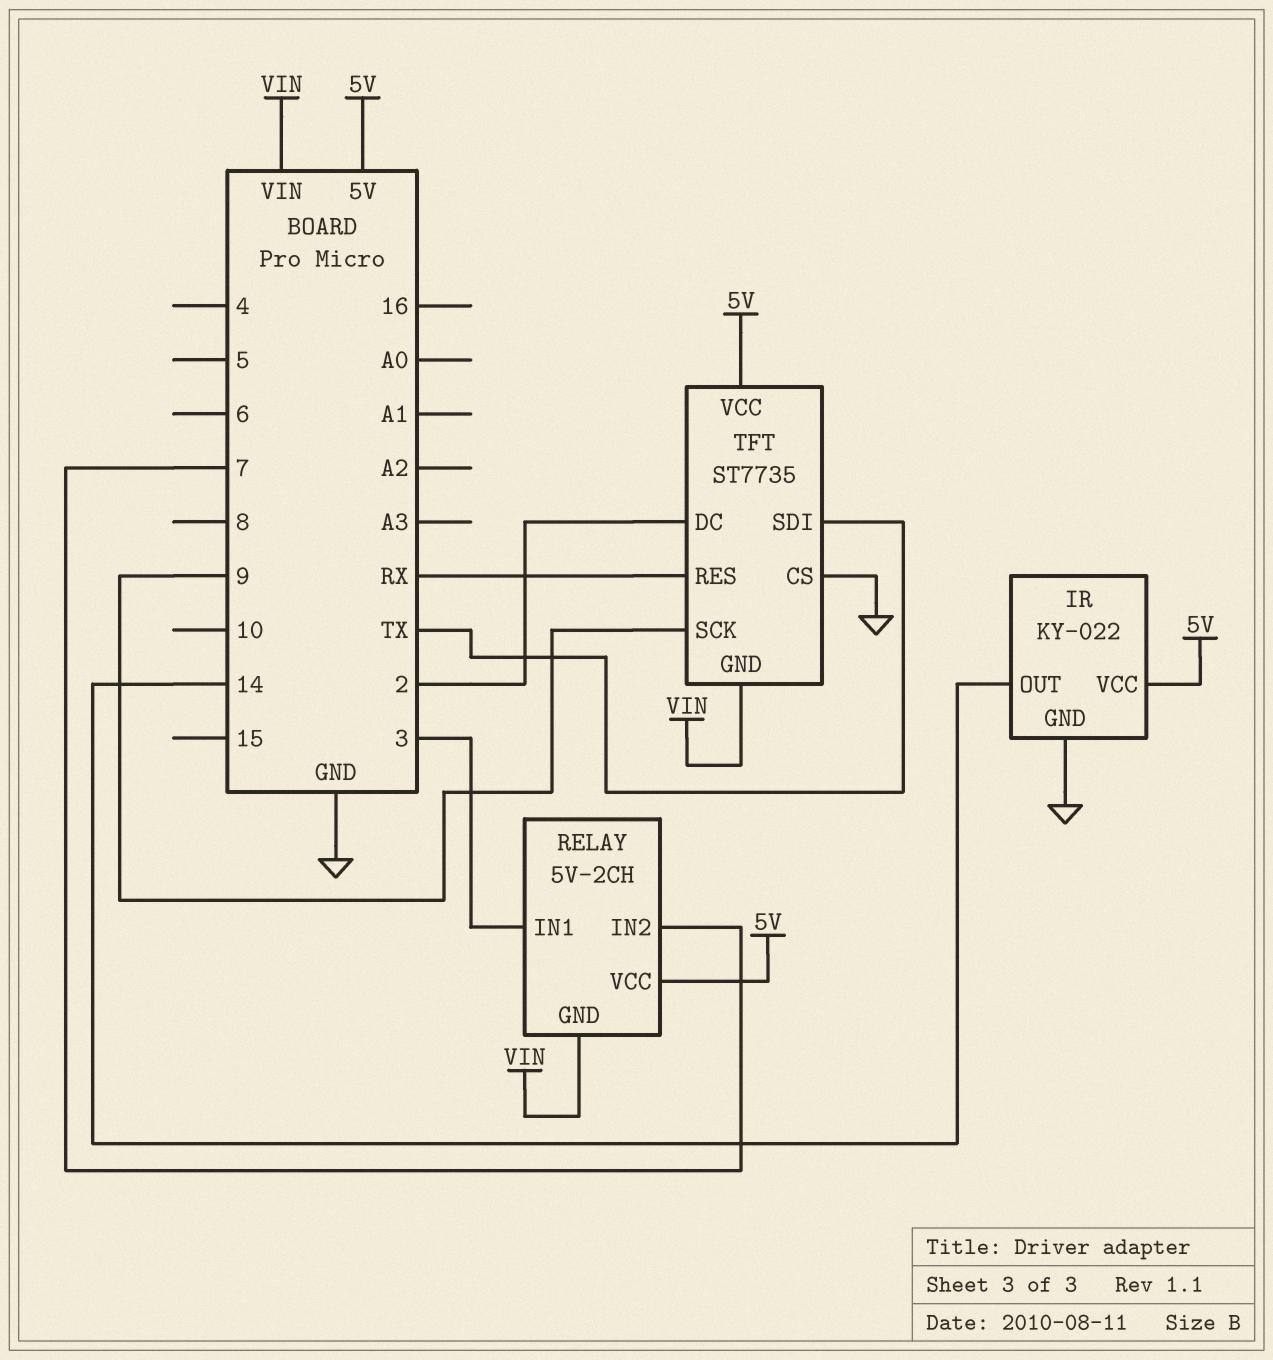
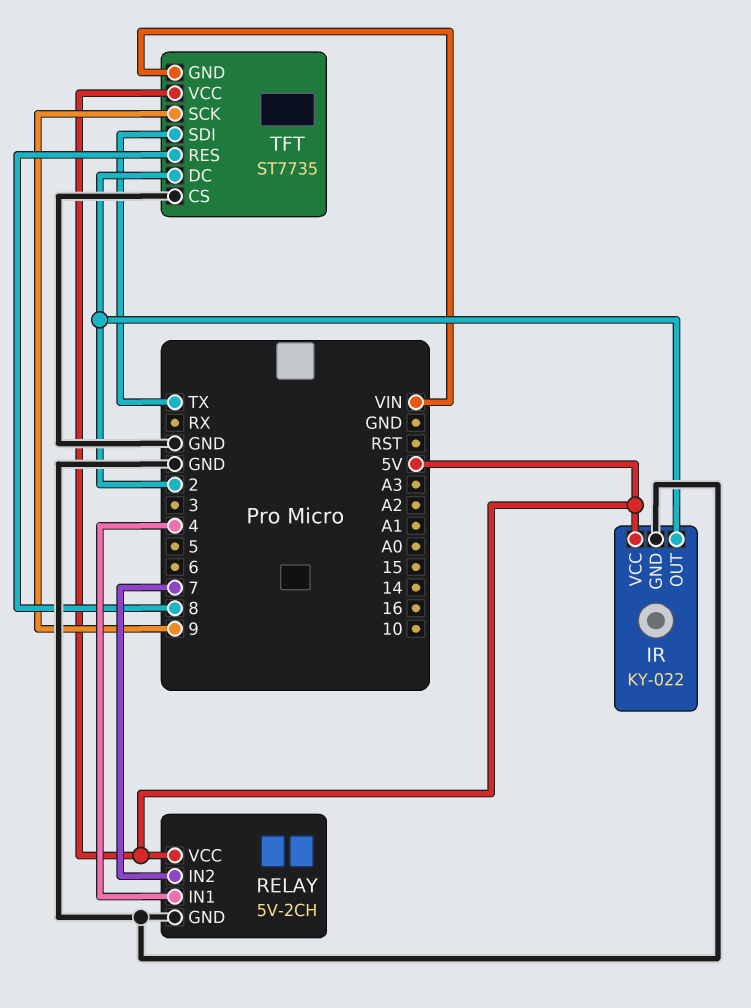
IR pin OUT: 14 -> 2
RELAY pin GND: VIN -> GND
RELAY pin IN1: 3 -> 4
TFT pin RES: RX -> 8

